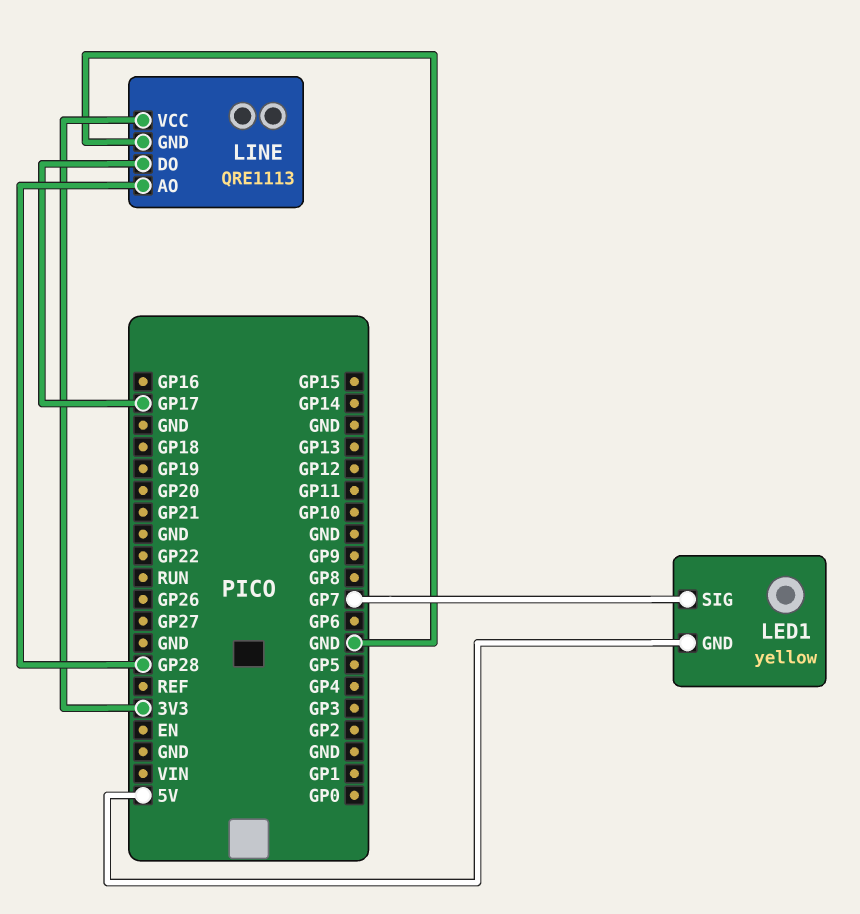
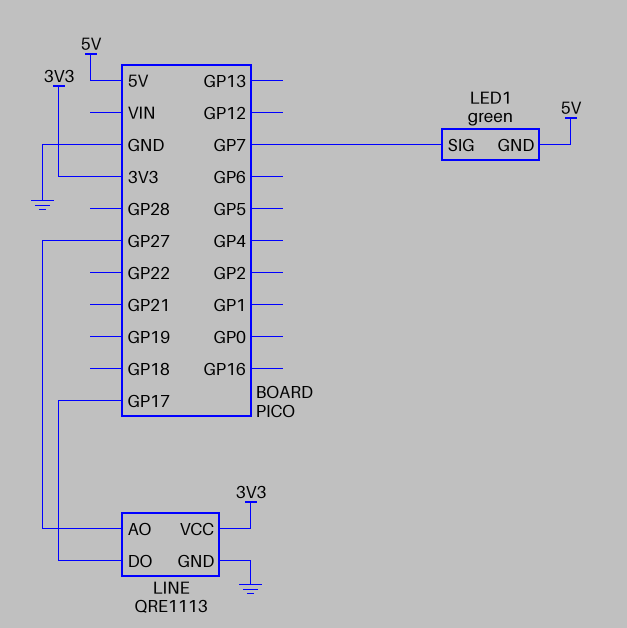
LED1: yellow -> green
LINE pin AO: GP28 -> GP27

